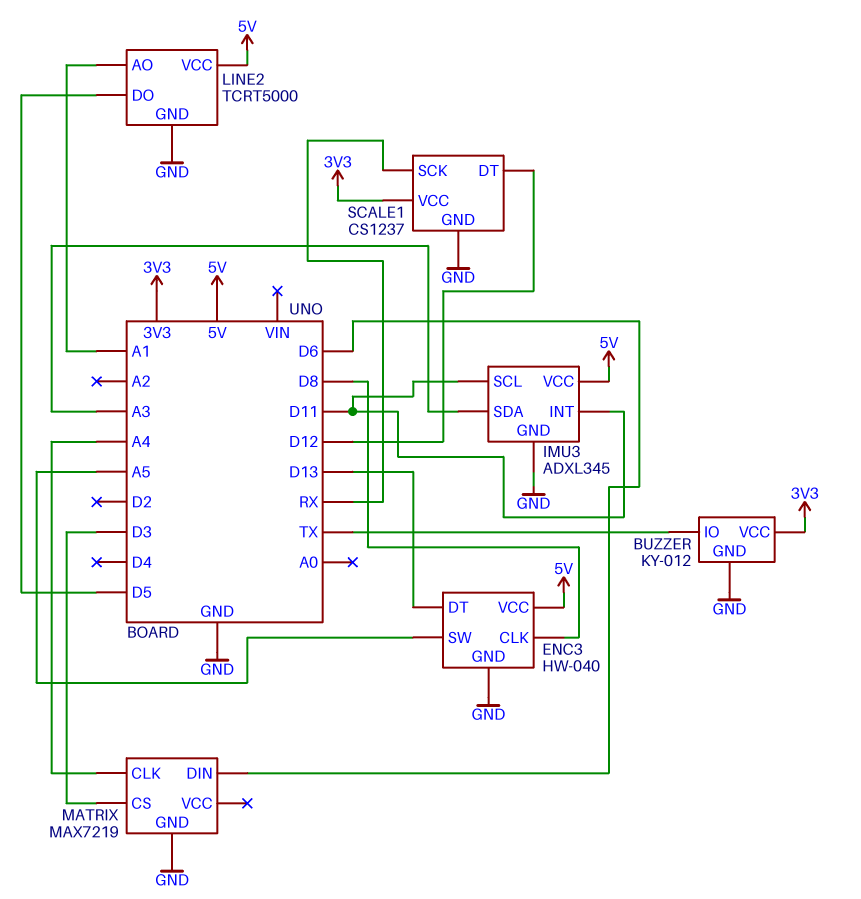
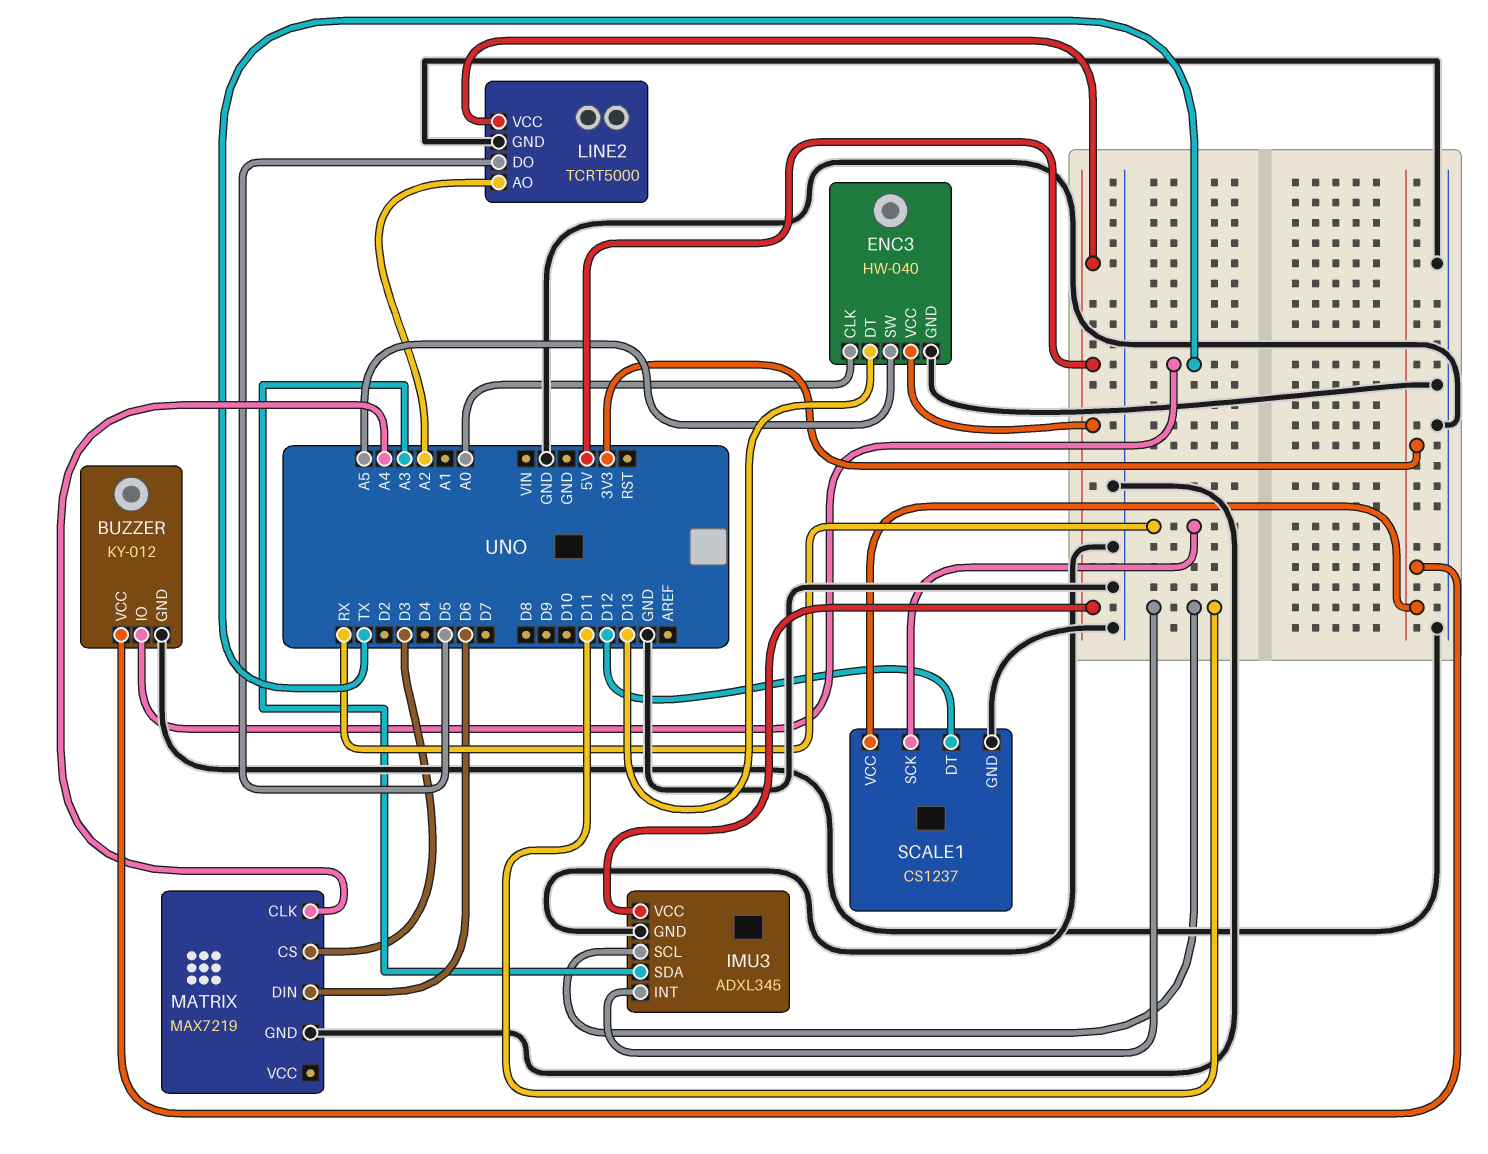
ENC3 pin CLK: D8 -> A0
LINE2 pin AO: A1 -> A2

